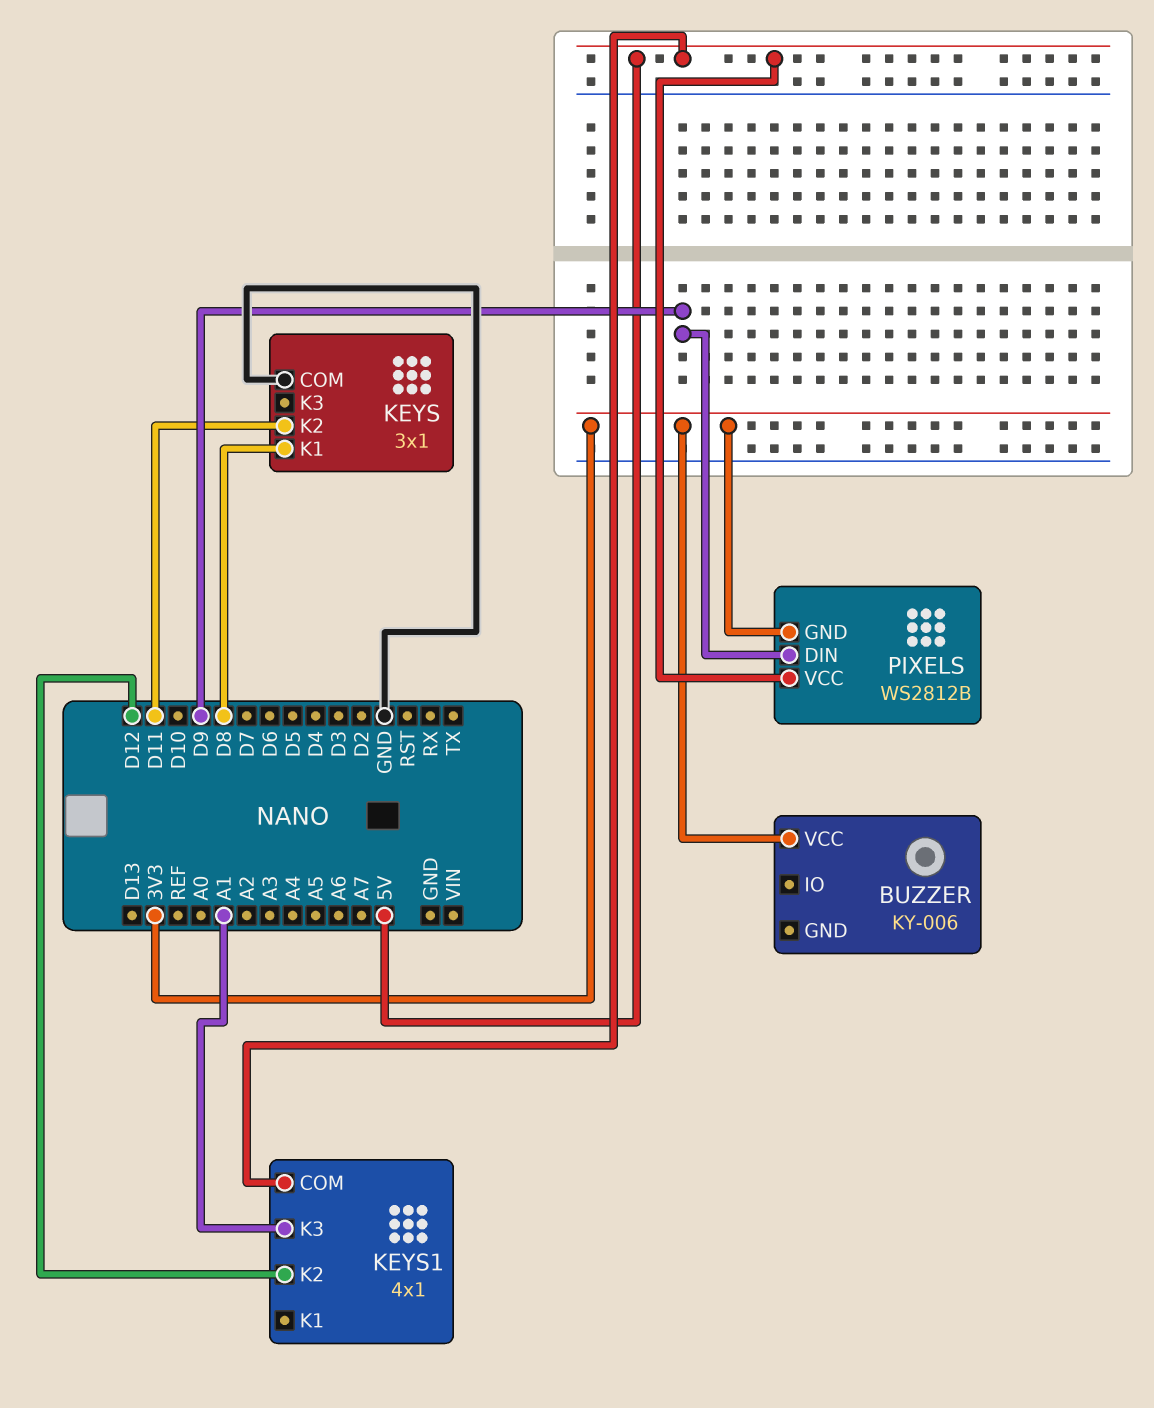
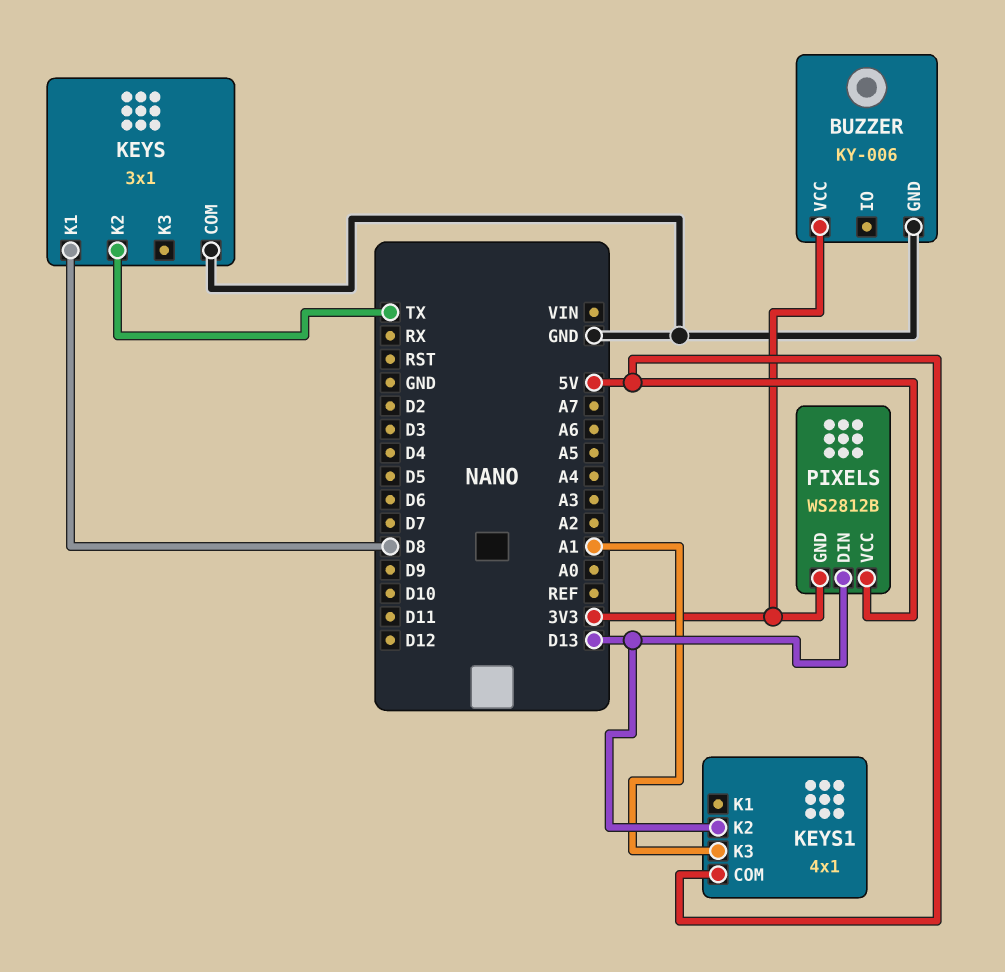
BUZZER pin GND: none -> GND
KEYS pin K2: D11 -> TX
KEYS1 pin K2: D12 -> D13
PIXELS pin DIN: D9 -> D13

